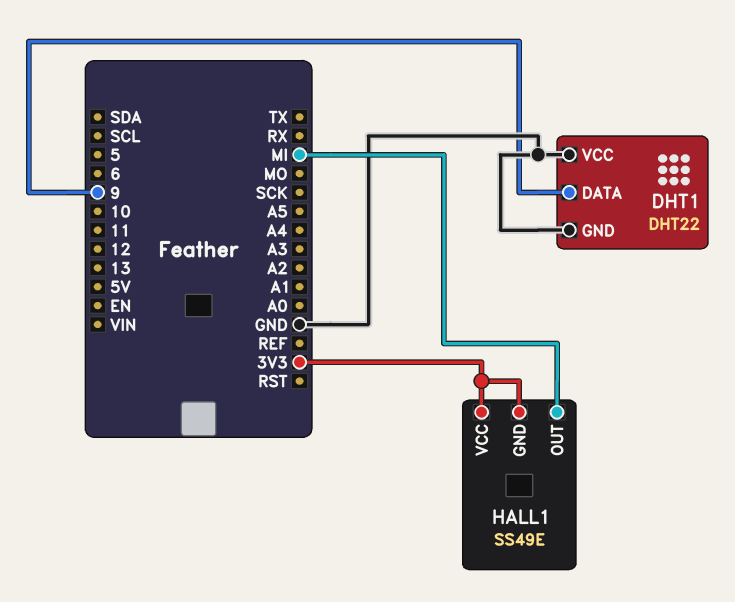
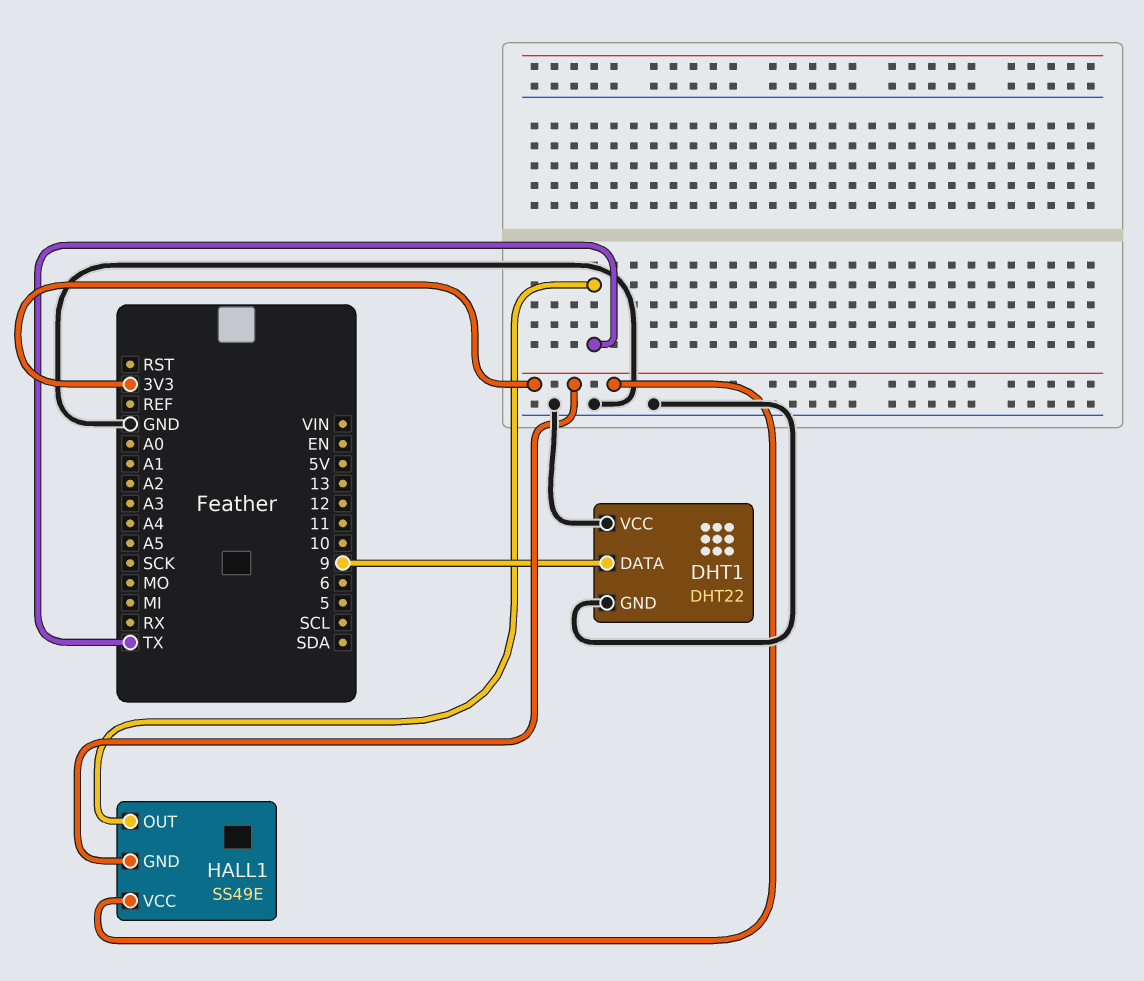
HALL1 pin OUT: MI -> TX

